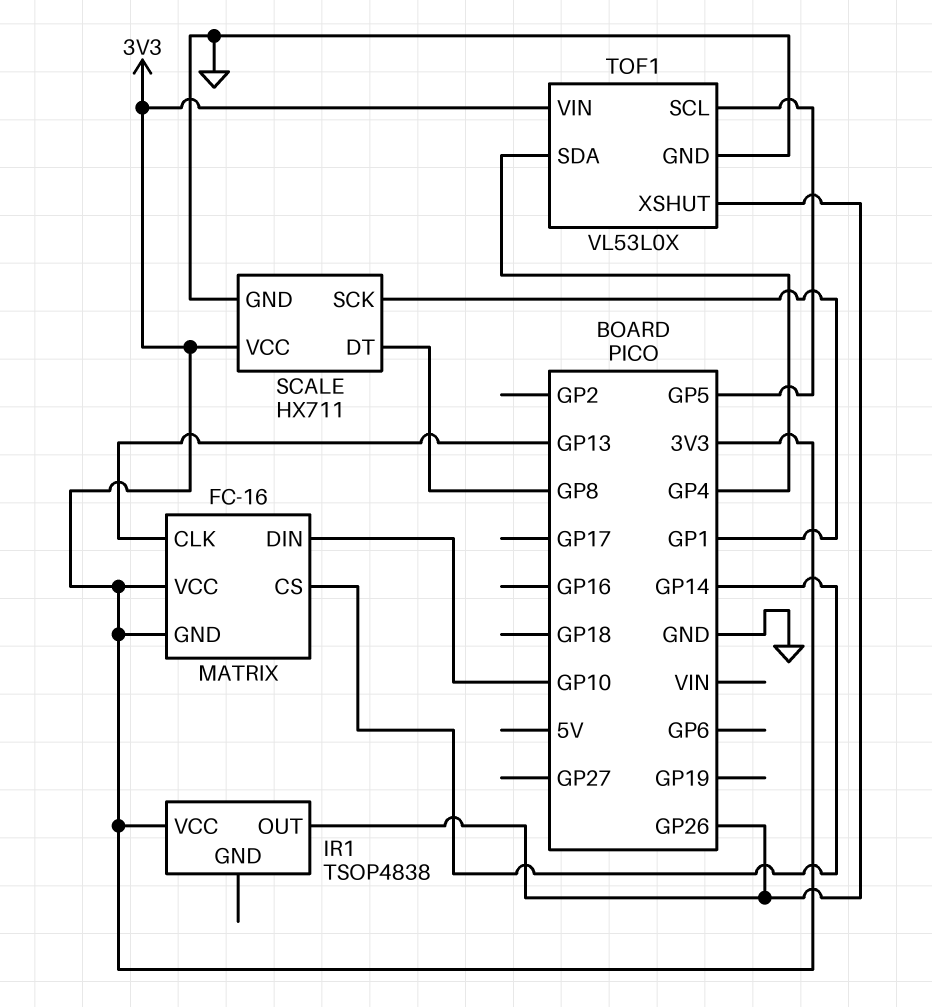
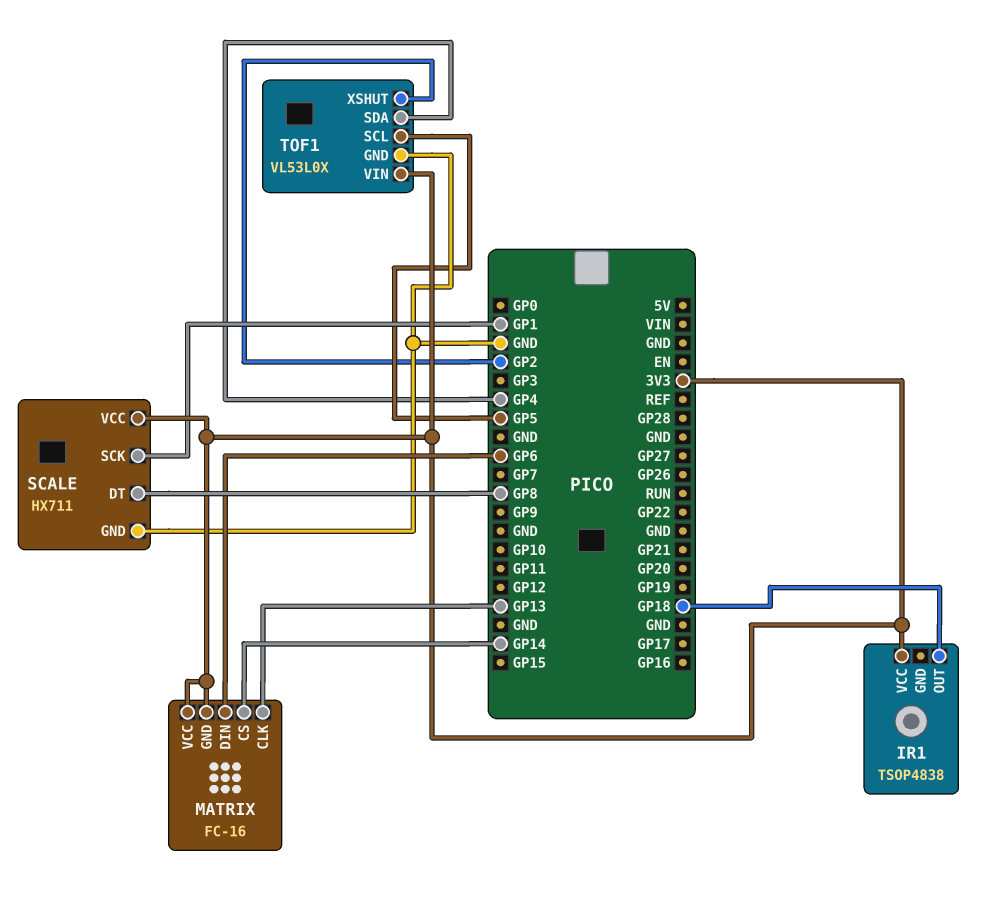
IR1 pin OUT: GP26 -> GP18
MATRIX pin DIN: GP10 -> GP6
TOF1 pin XSHUT: GP26 -> GP2

